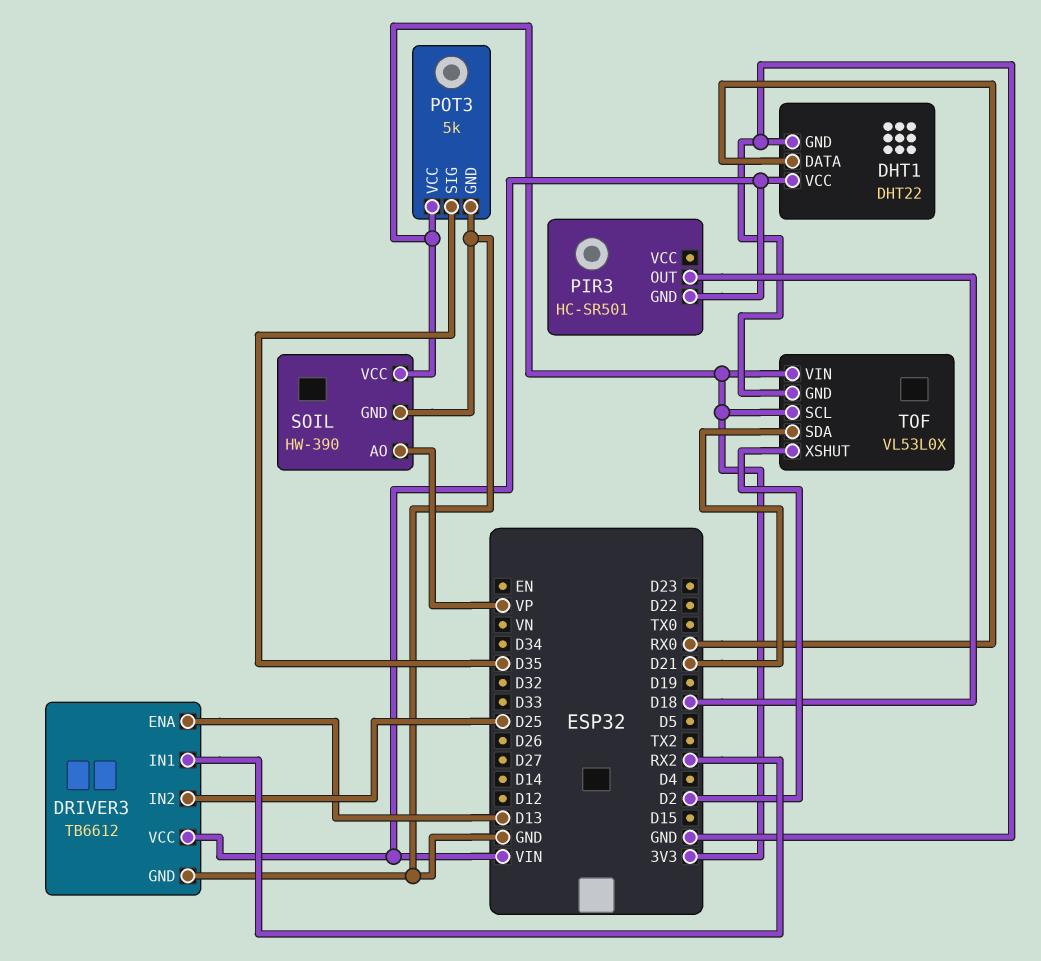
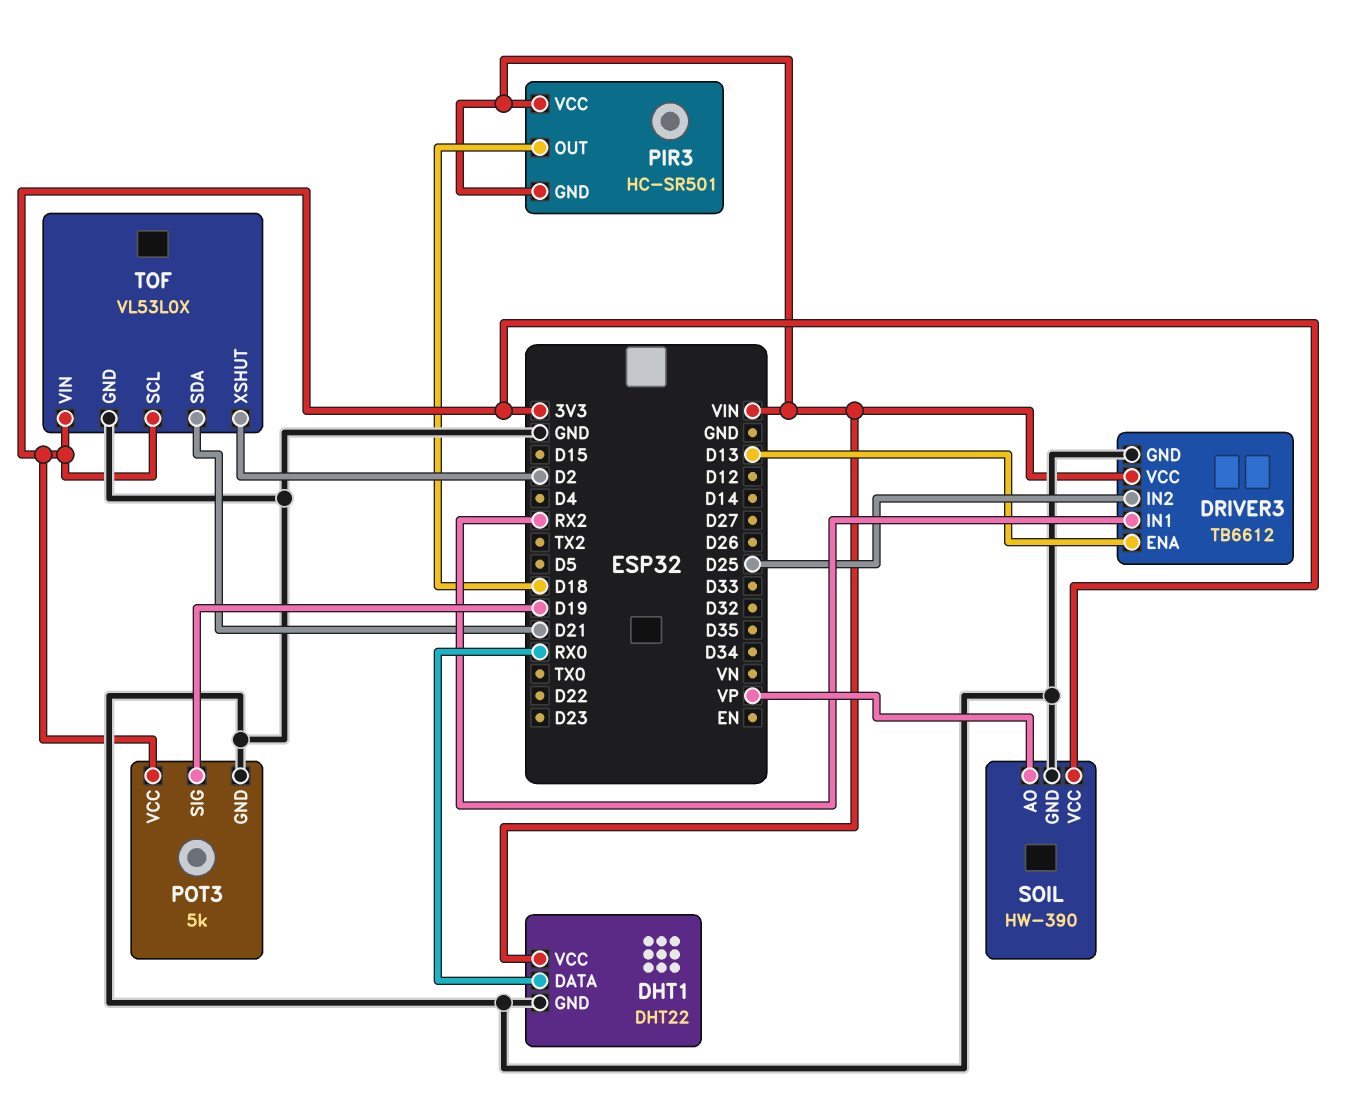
PIR3 pin VCC: none -> VIN
POT3 pin SIG: D35 -> D19

